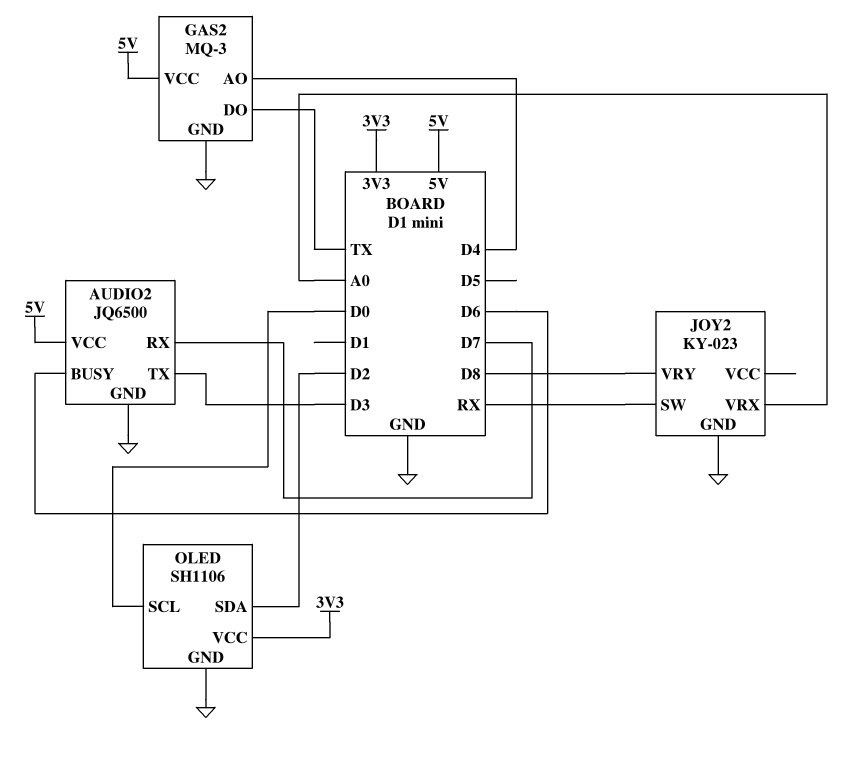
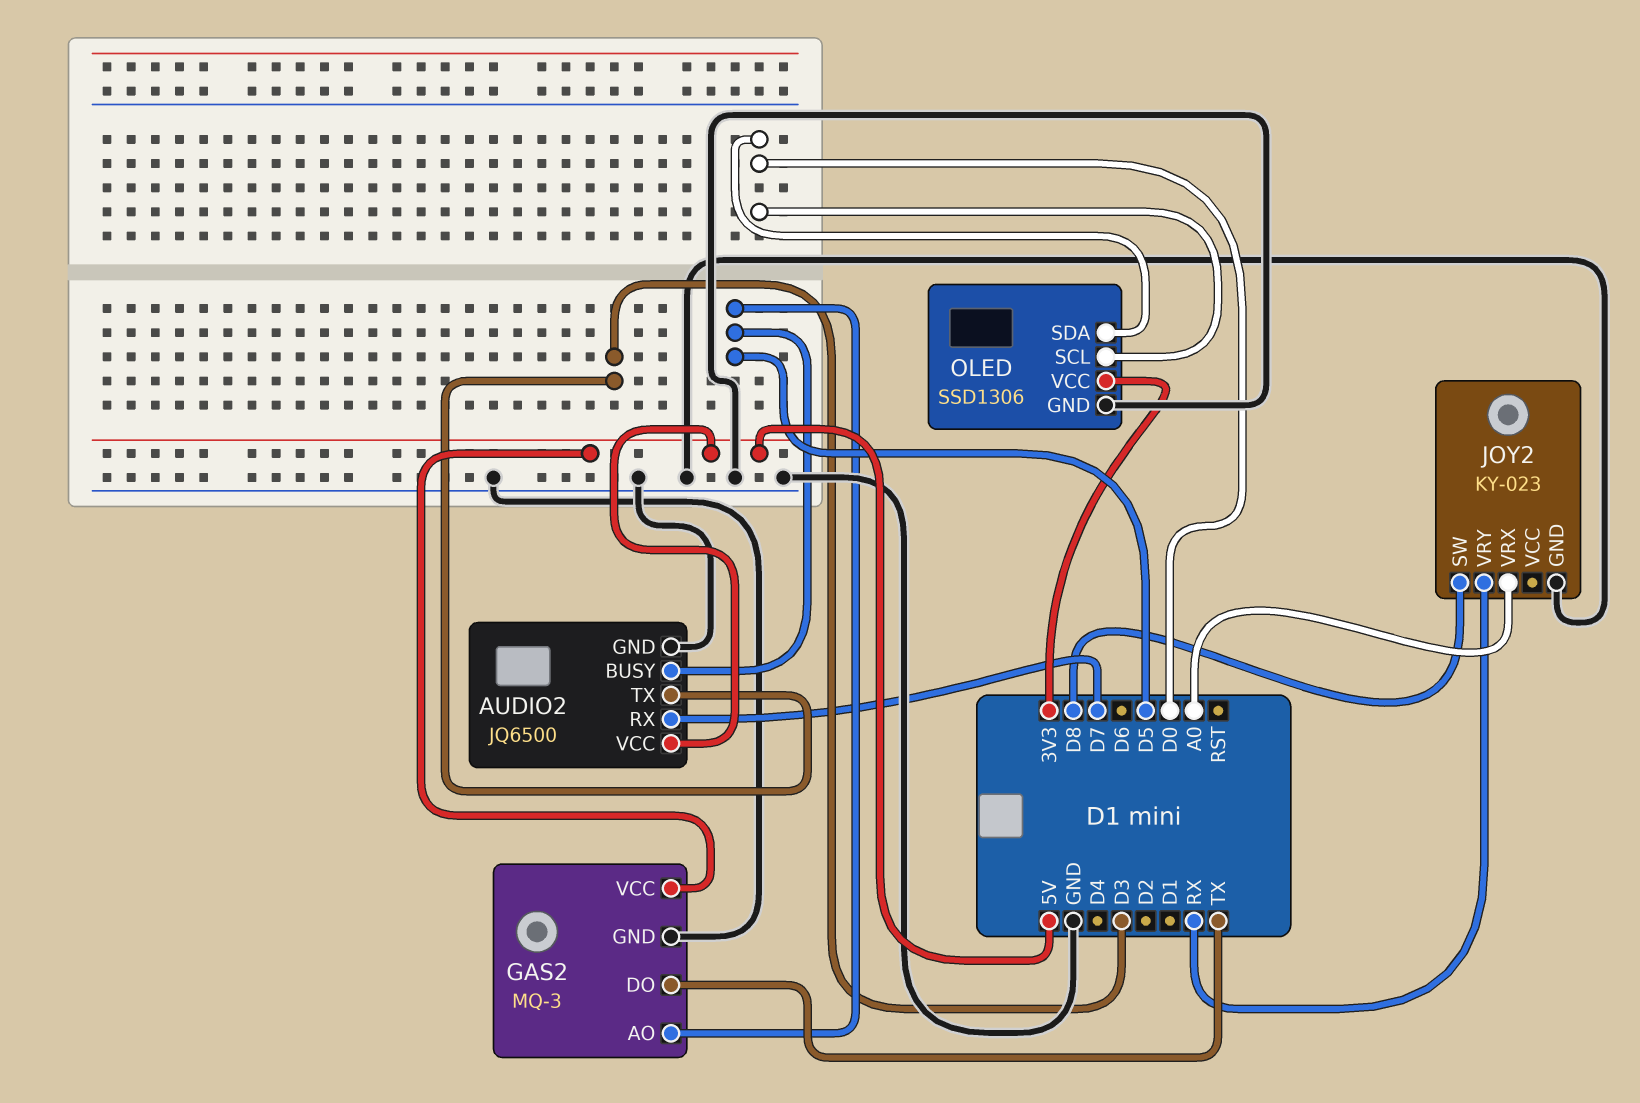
AUDIO2 pin BUSY: D6 -> D5
GAS2 pin AO: D4 -> D5
JOY2 pin SW: RX -> D8
JOY2 pin VRY: D8 -> RX
OLED: SH1106 -> SSD1306
OLED pin SDA: D2 -> D0

